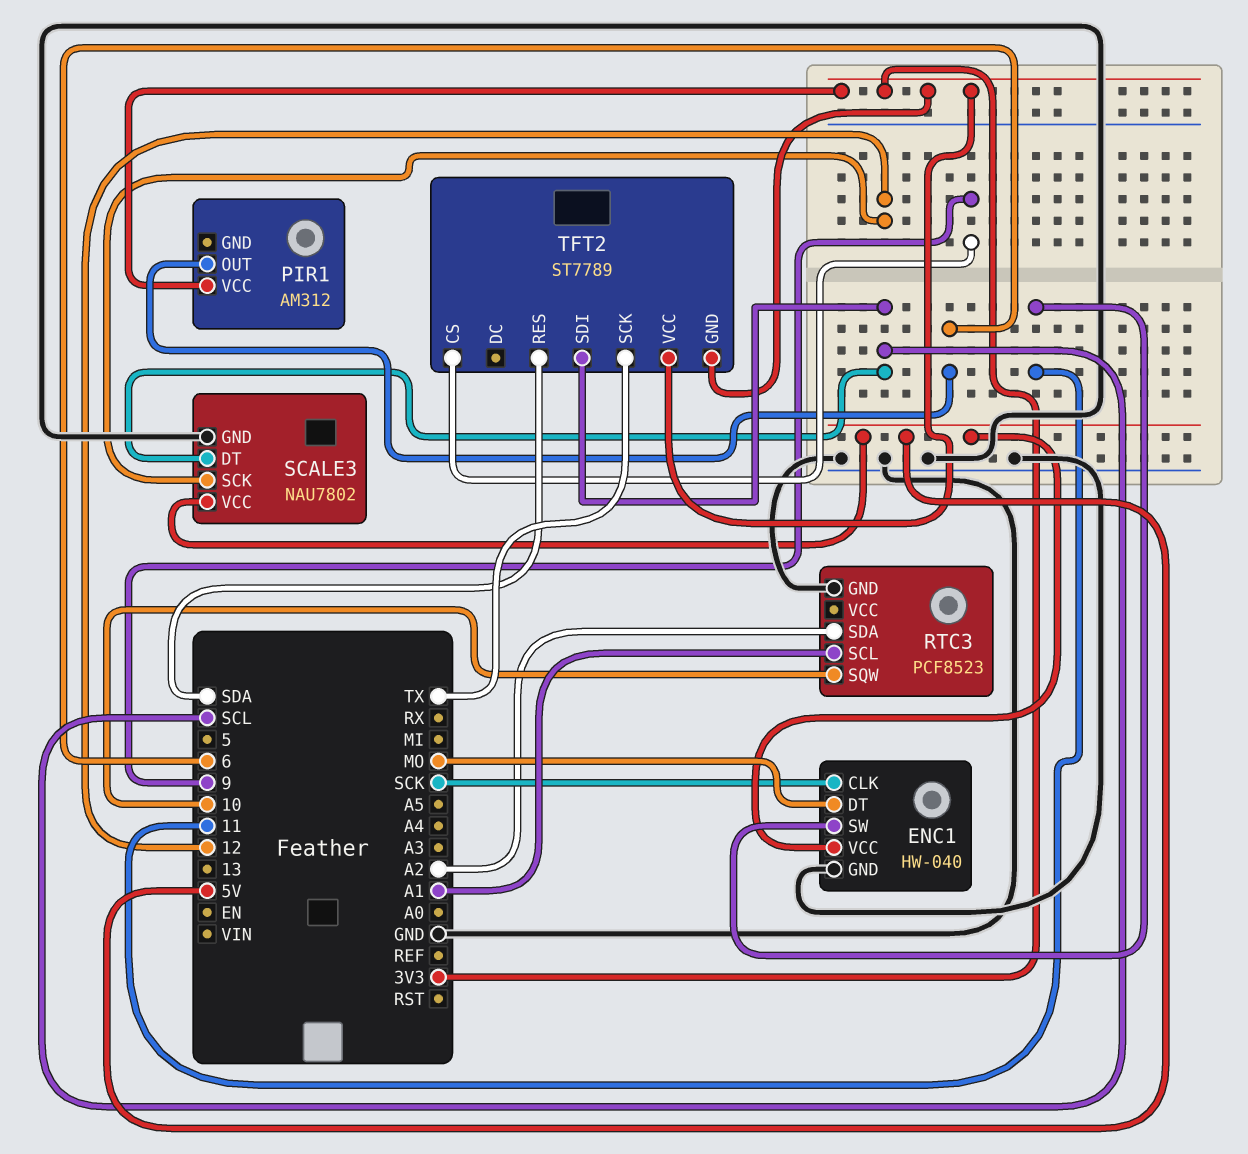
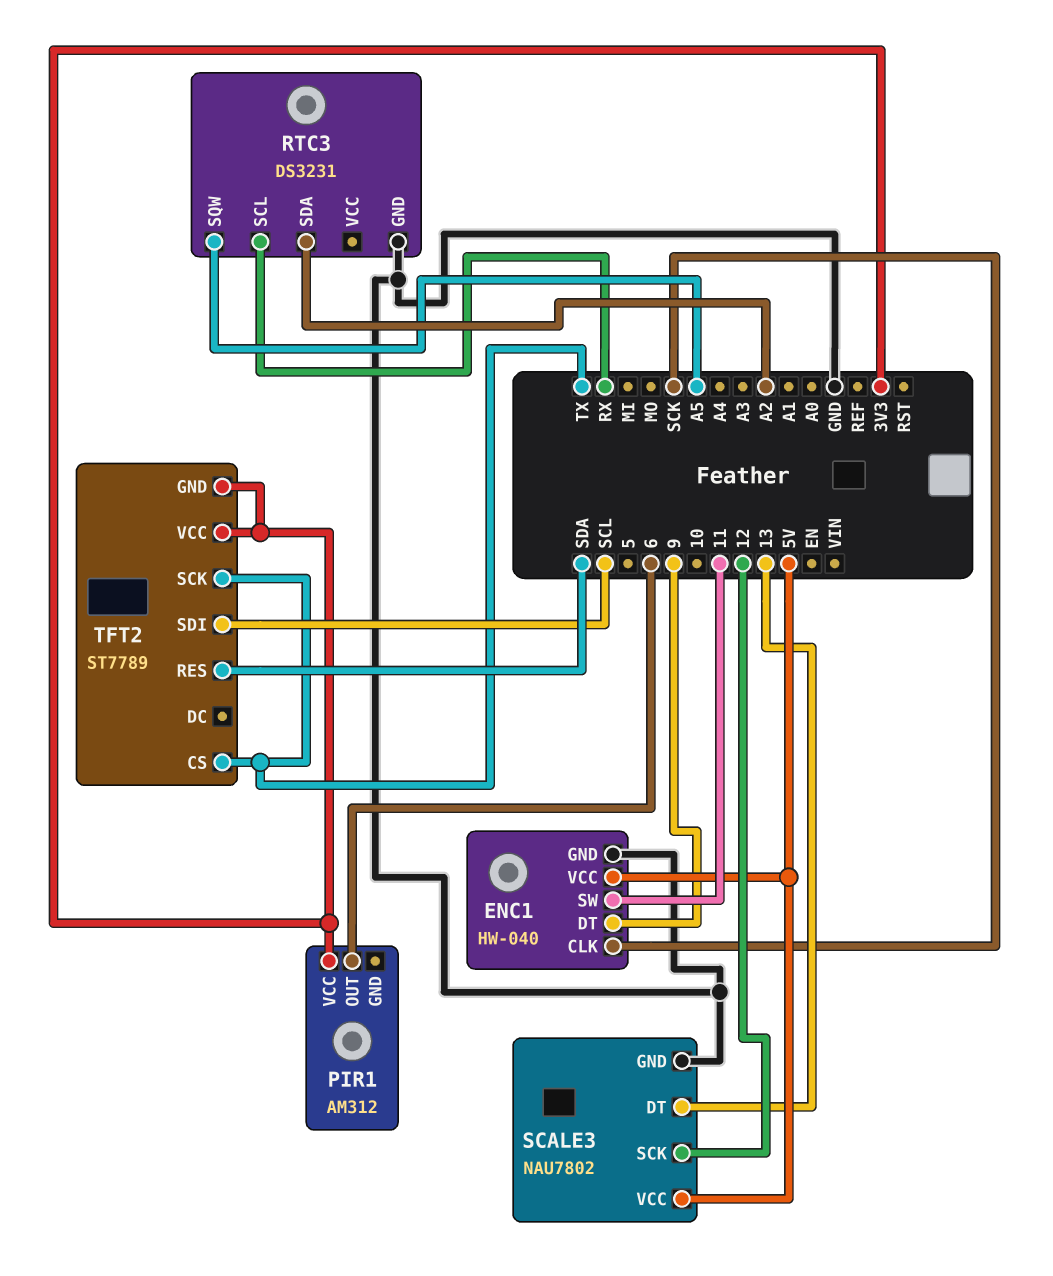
ENC1 pin DT: MO -> 9
RTC3: PCF8523 -> DS3231
RTC3 pin SCL: A1 -> RX
RTC3 pin SQW: 10 -> A5
SCALE3 pin DT: SCL -> 13
TFT2 pin CS: 9 -> TX

